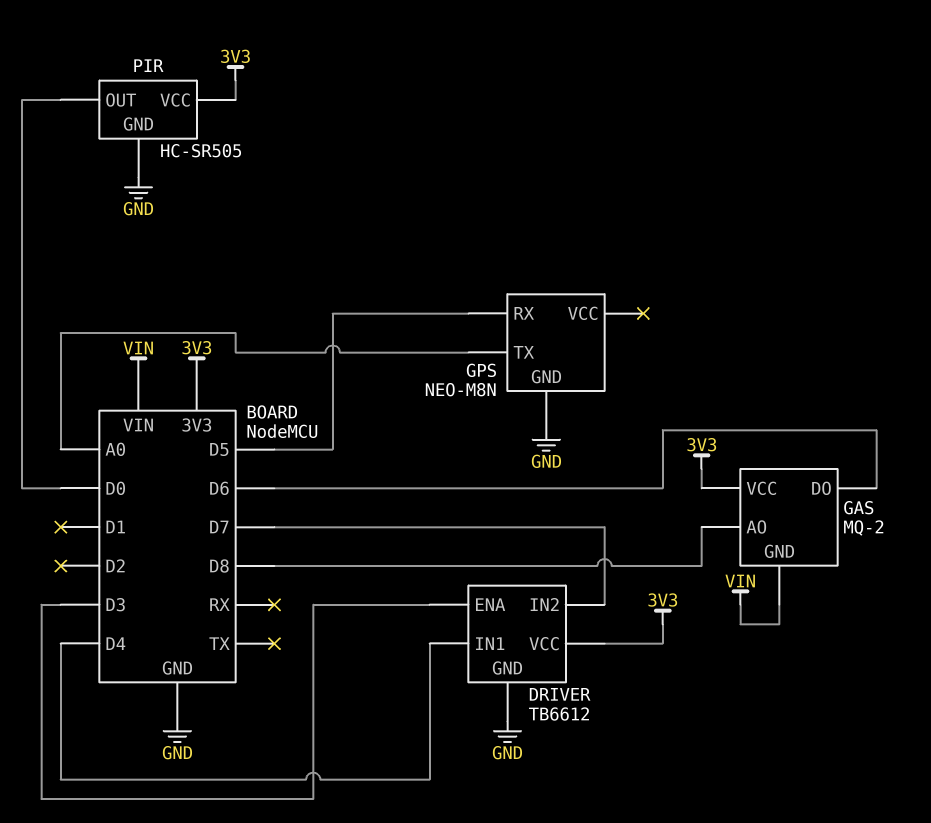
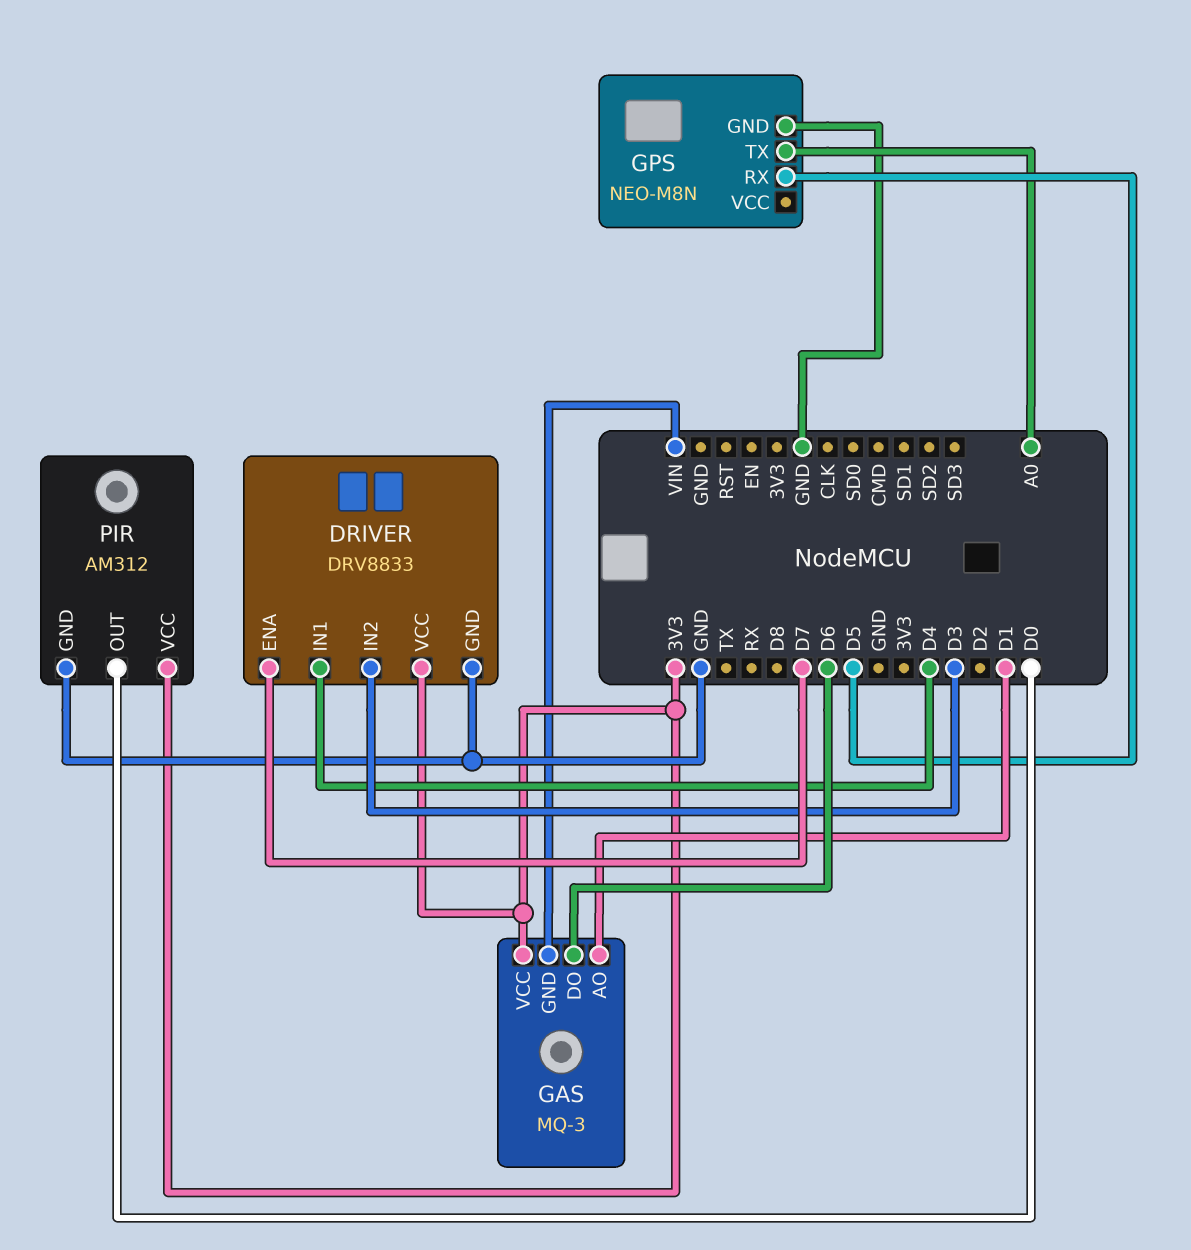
DRIVER: TB6612 -> DRV8833
DRIVER pin ENA: D3 -> D7
DRIVER pin IN2: D7 -> D3
GAS: MQ-2 -> MQ-3
GAS pin AO: D8 -> D1
PIR: HC-SR505 -> AM312

